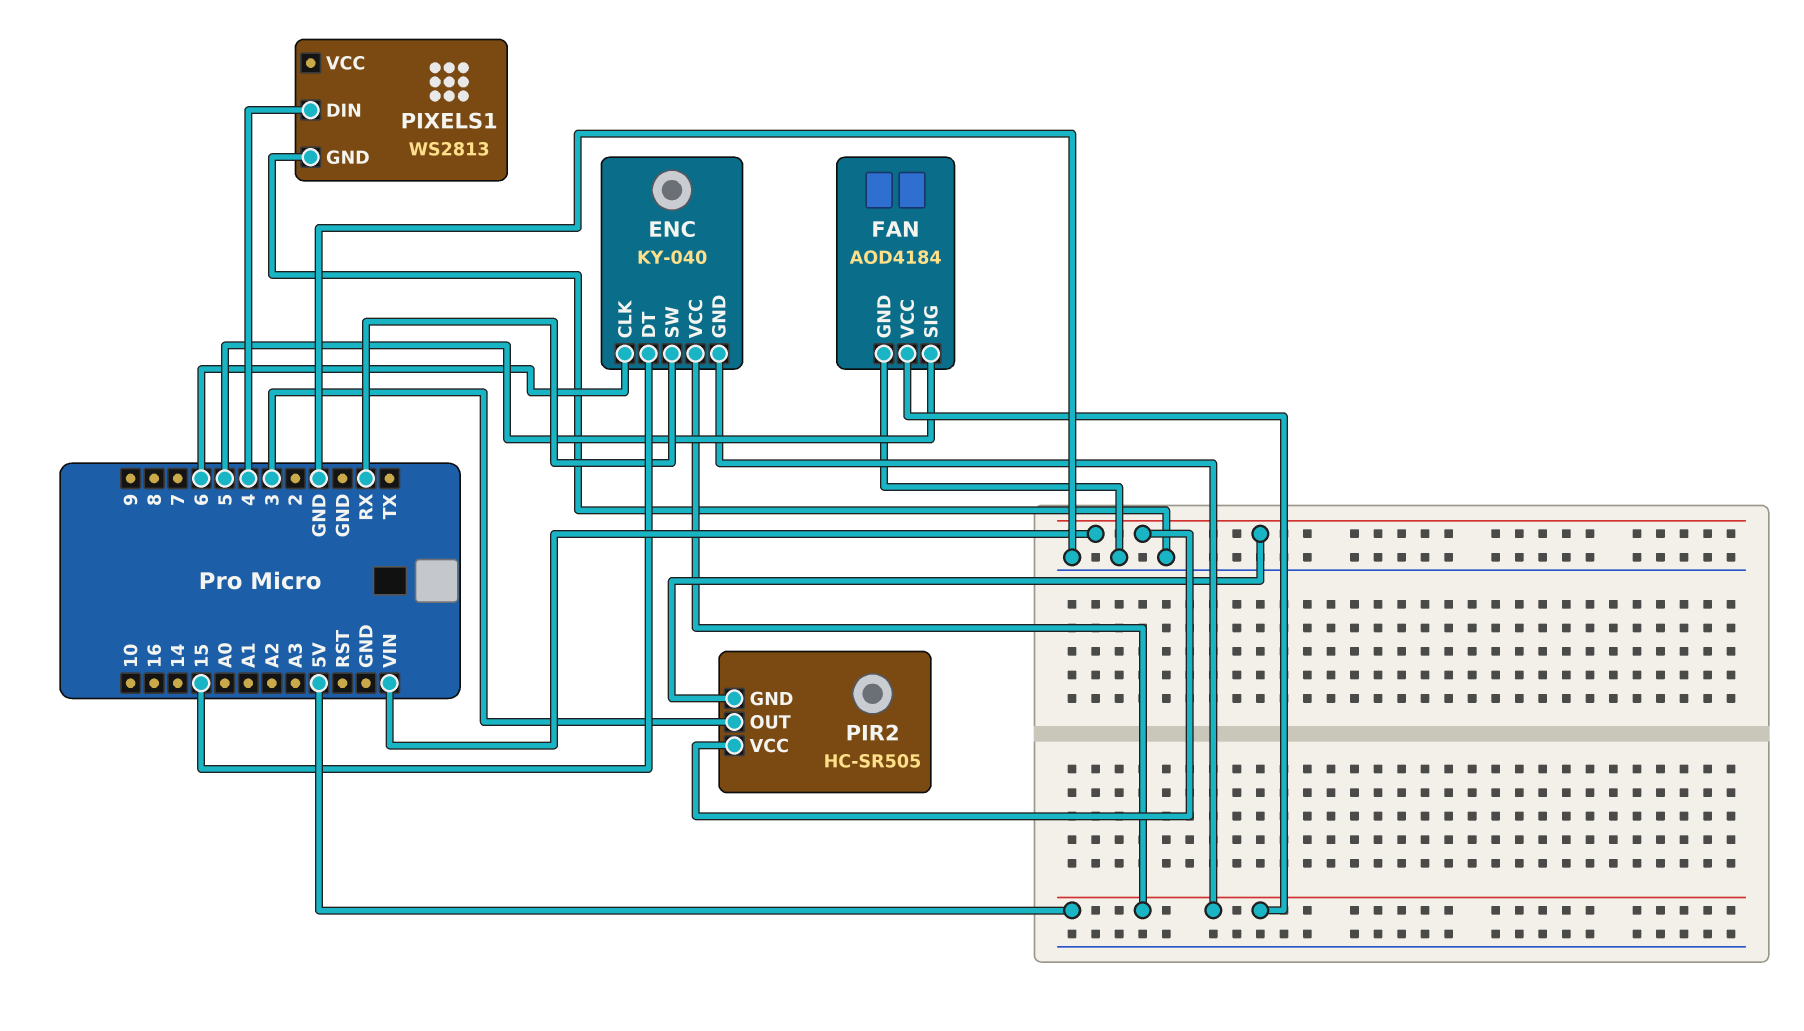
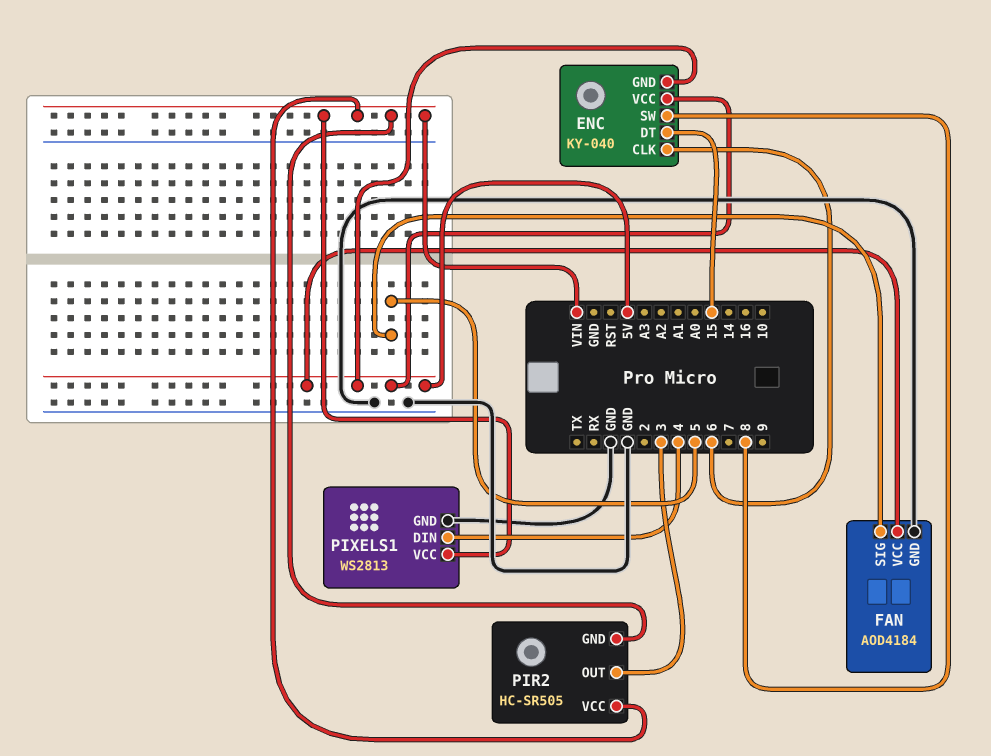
ENC pin SW: RX -> 8
PIXELS1 pin VCC: none -> VIN

